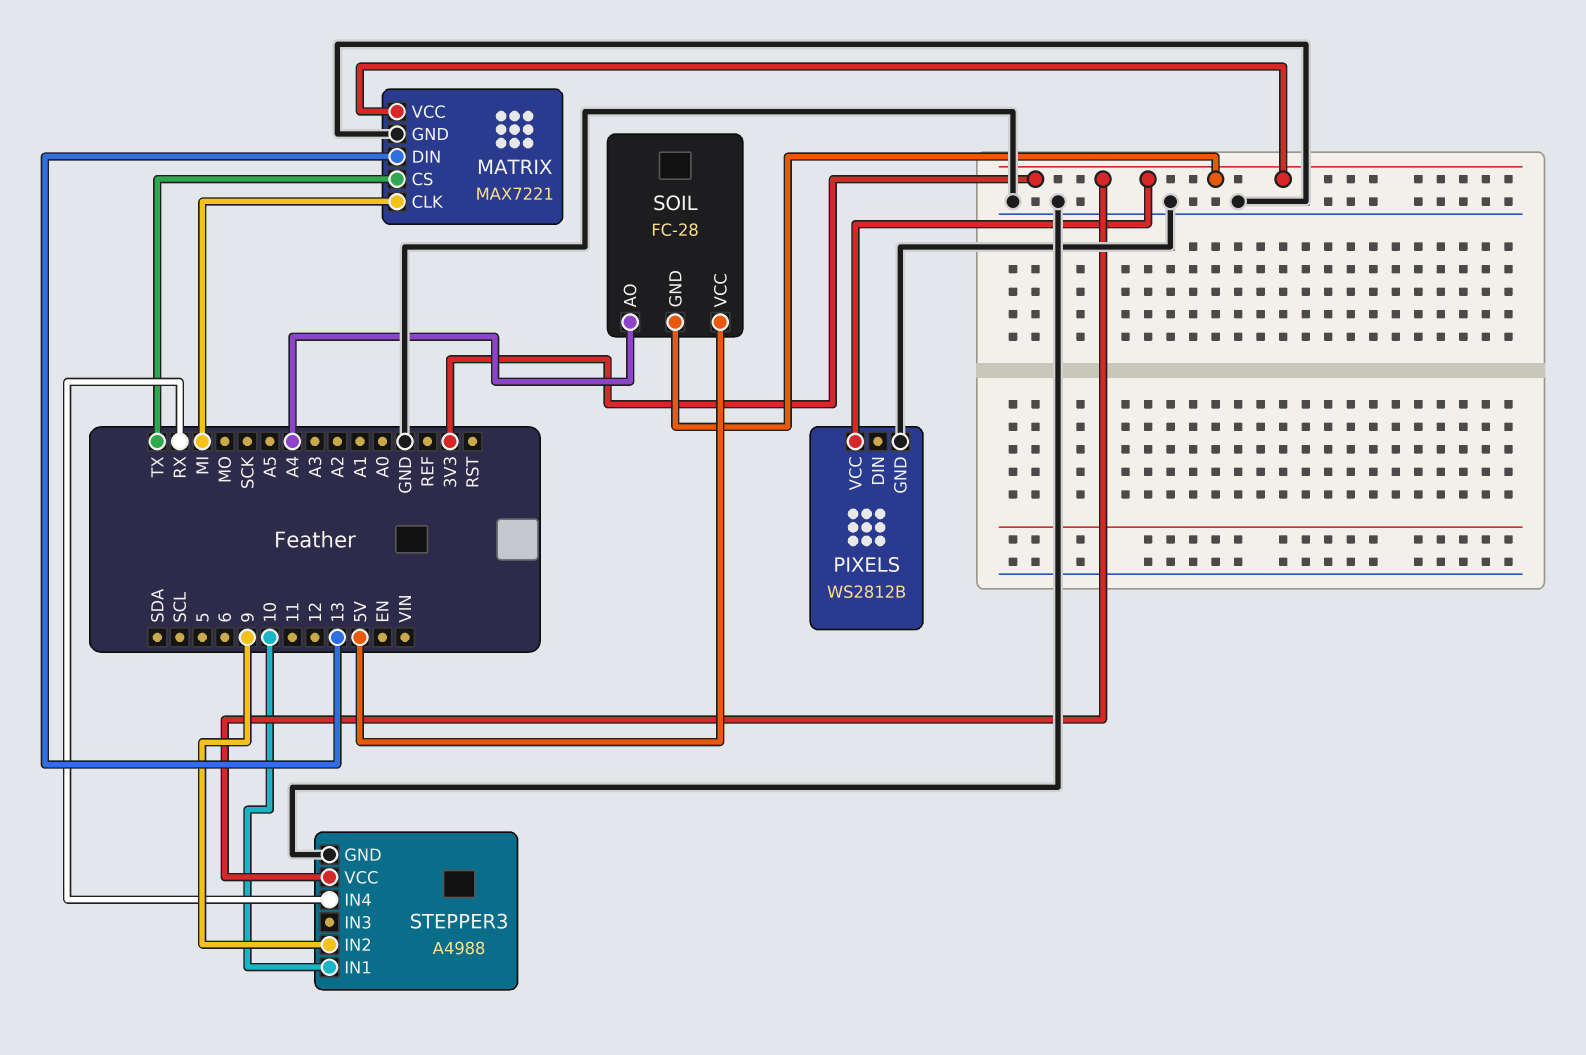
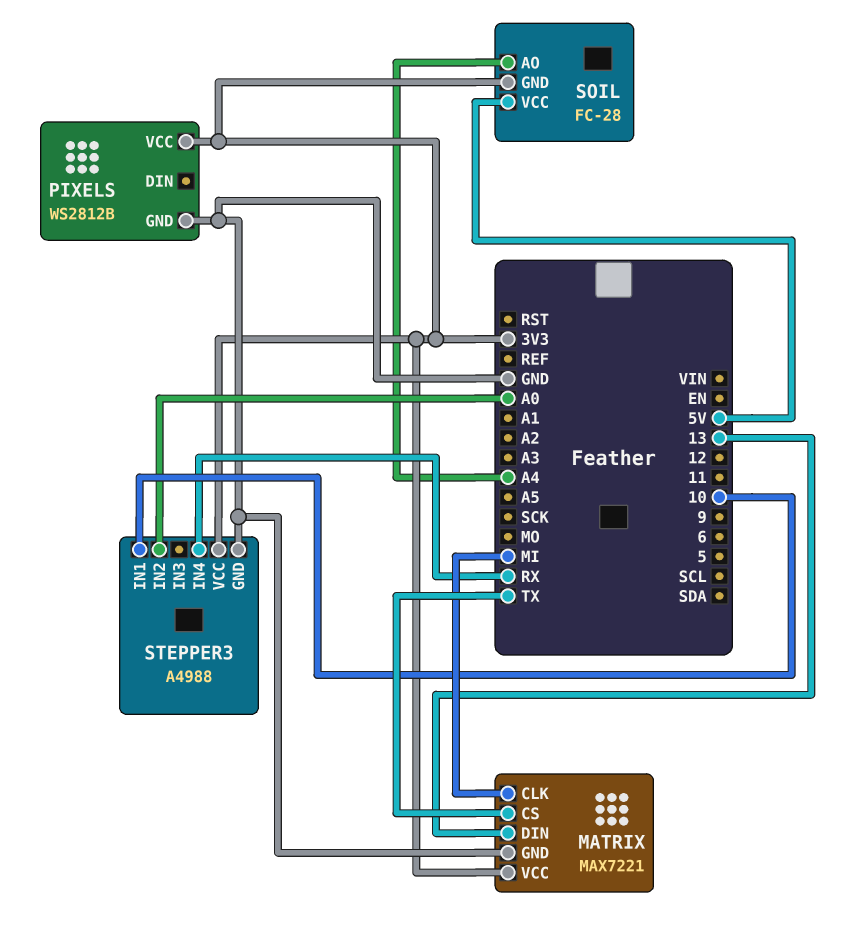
STEPPER3 pin IN2: 9 -> A0

